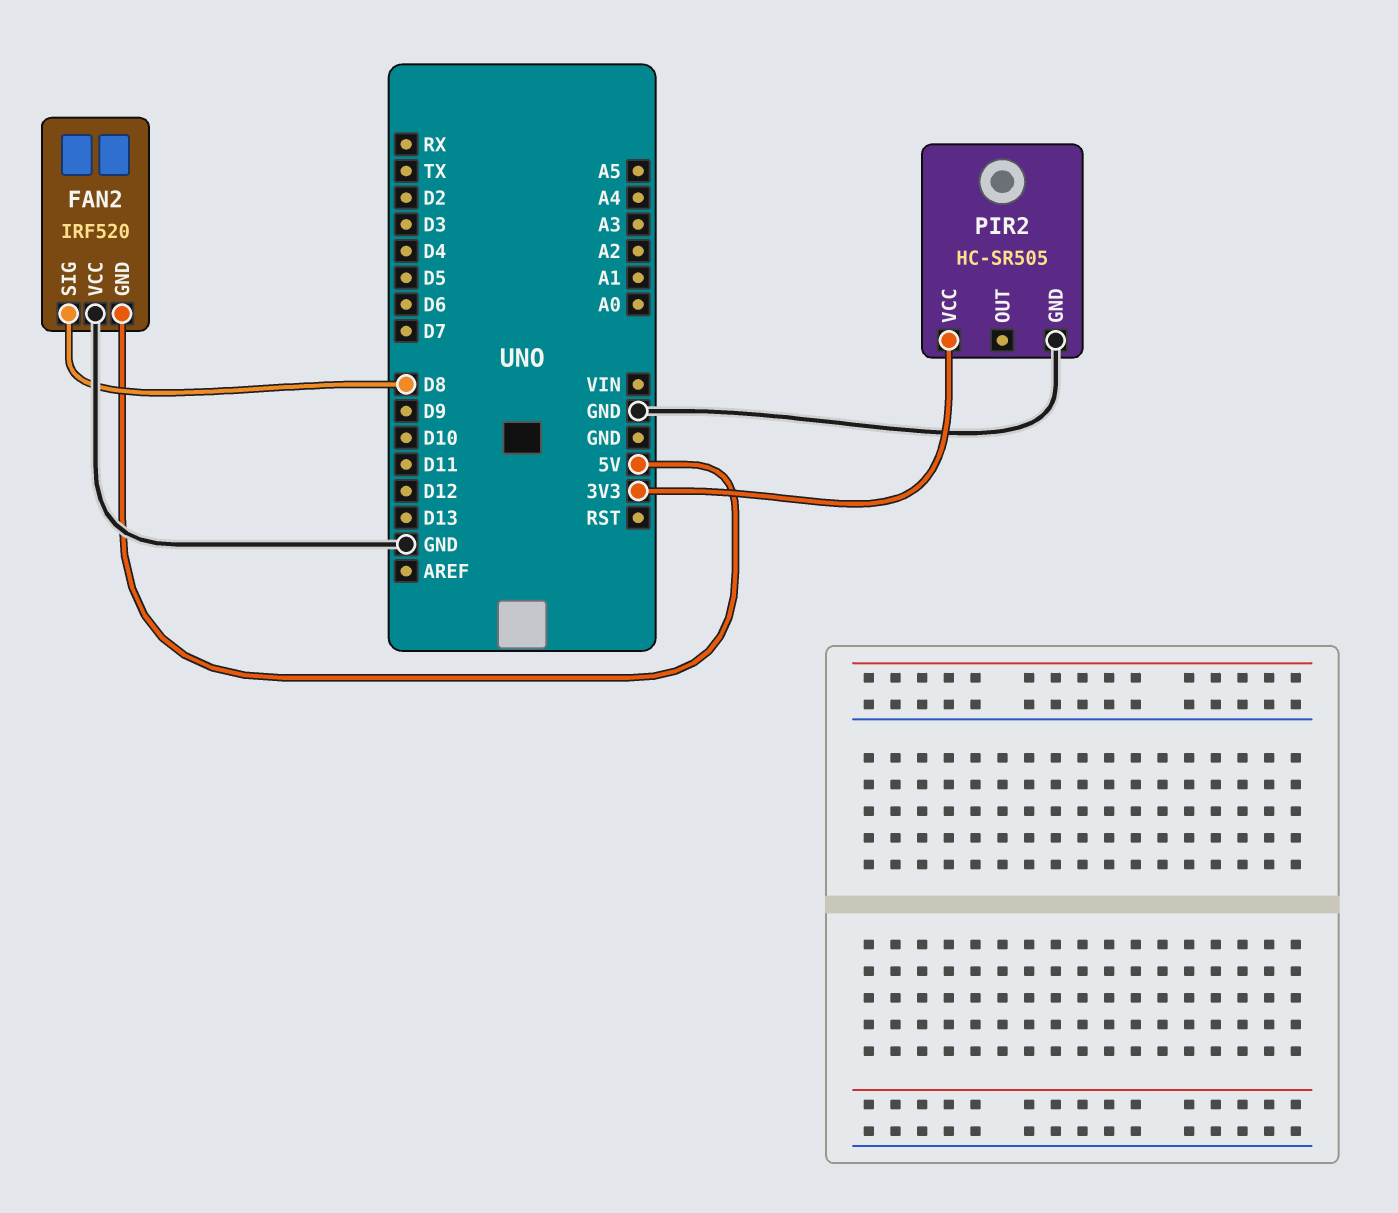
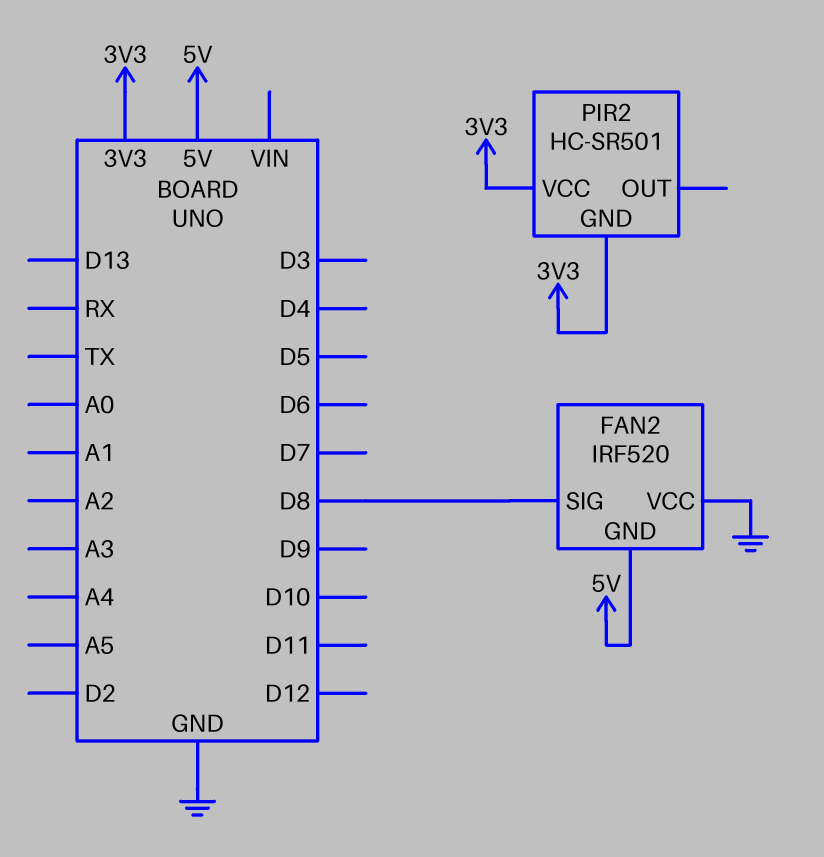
PIR2: HC-SR505 -> HC-SR501
PIR2 pin GND: GND -> 3V3

